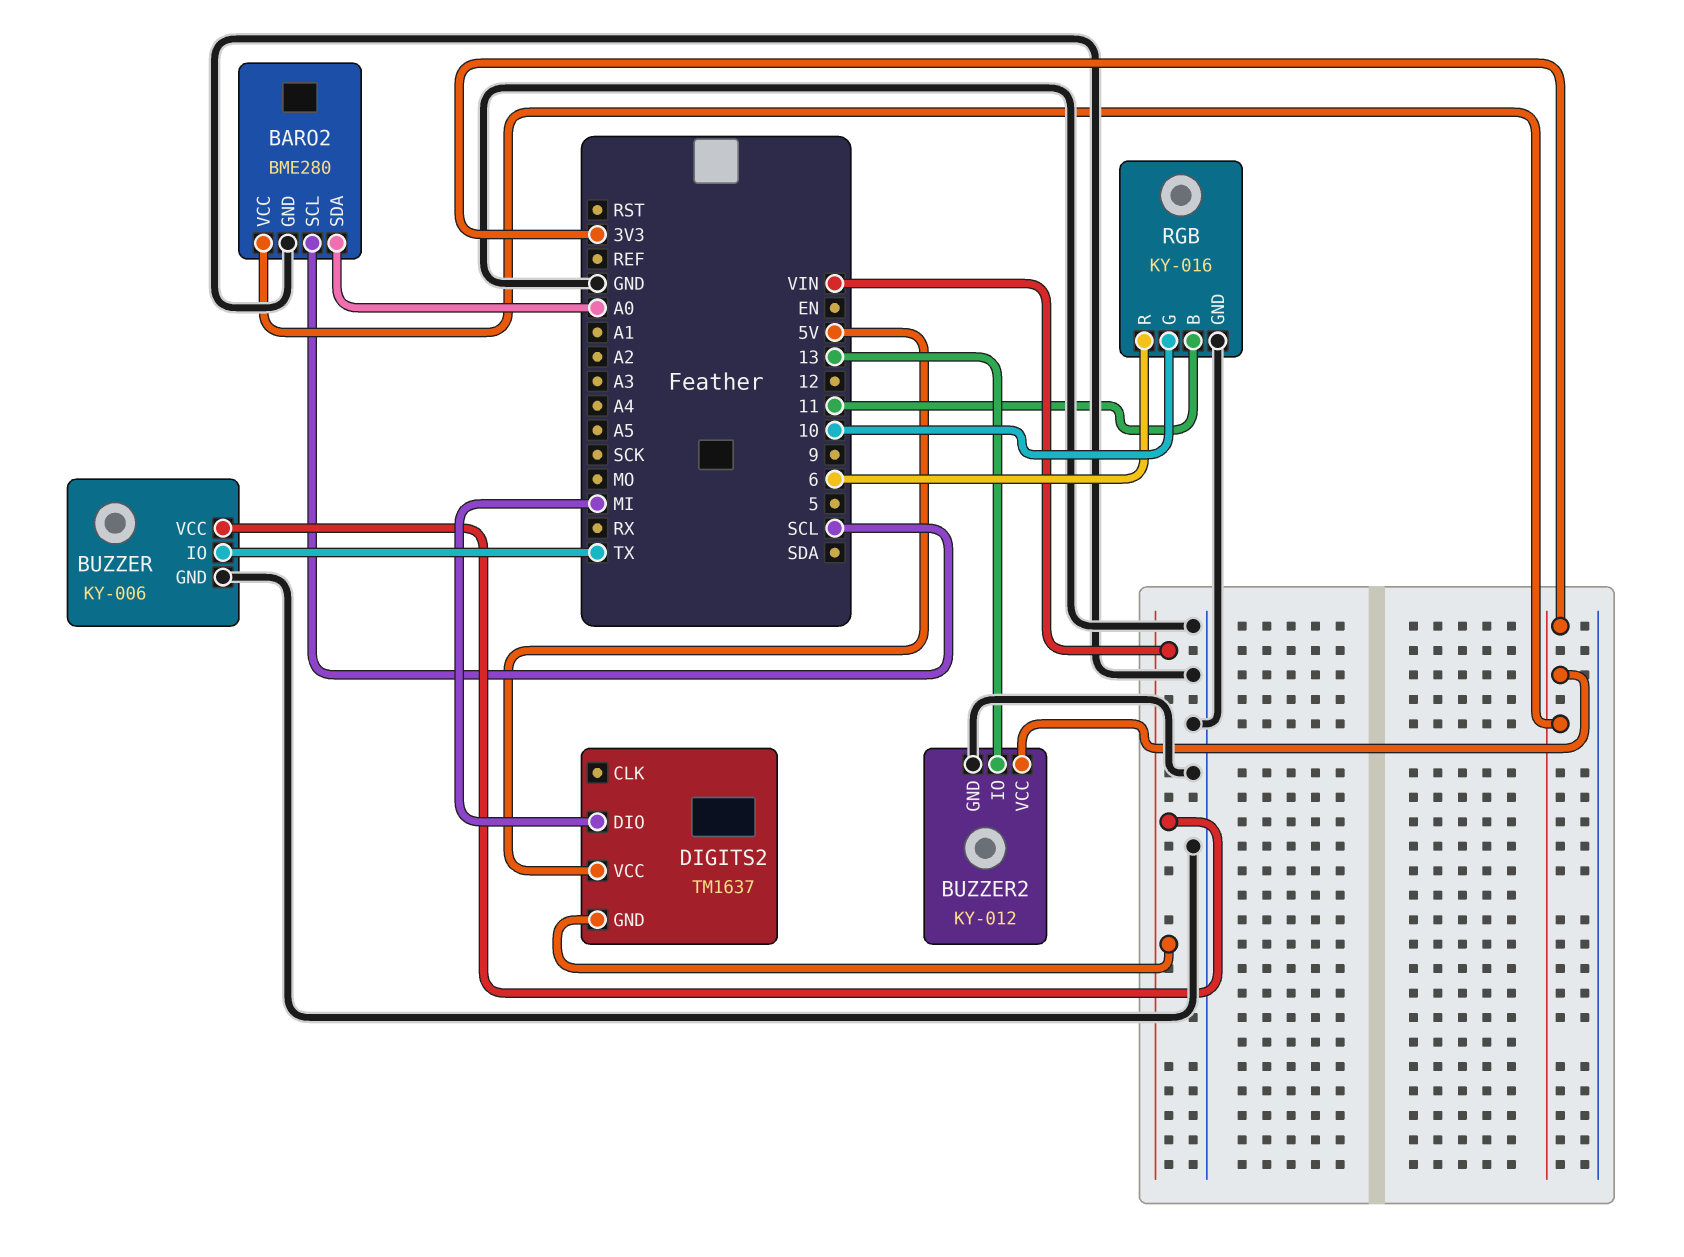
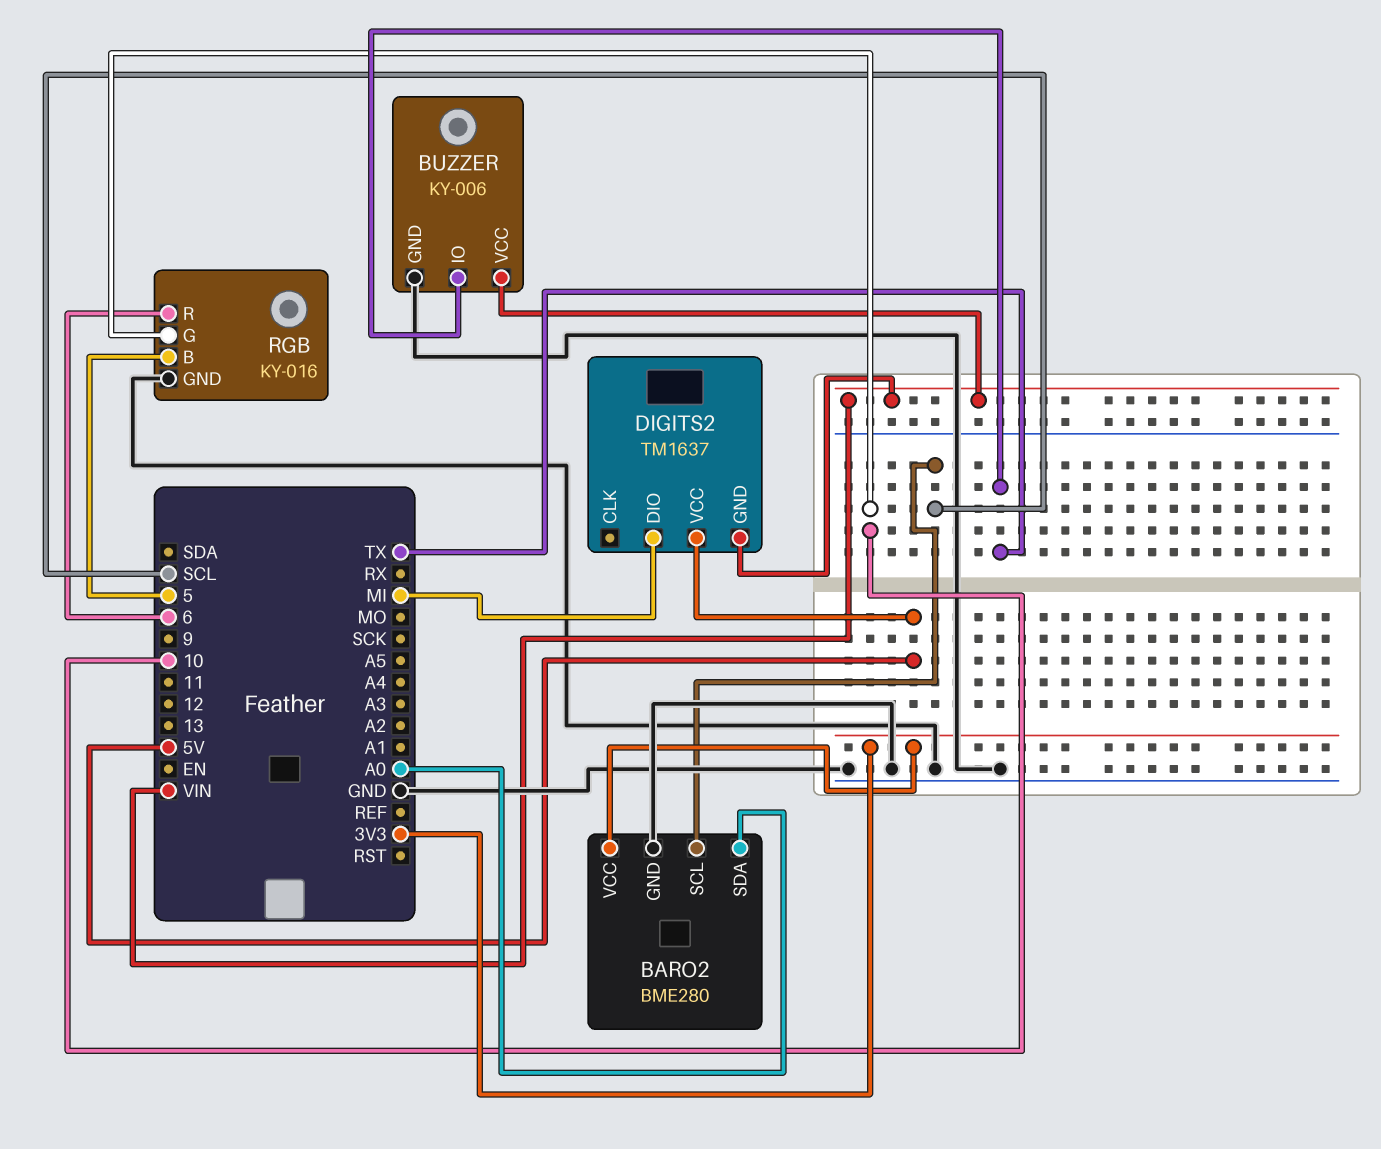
BUZZER2: KY-012 -> none
BUZZER2 pin GND: GND -> none
BUZZER2 pin IO: 13 -> none
BUZZER2 pin VCC: 3V3 -> none
RGB pin B: 11 -> 5

